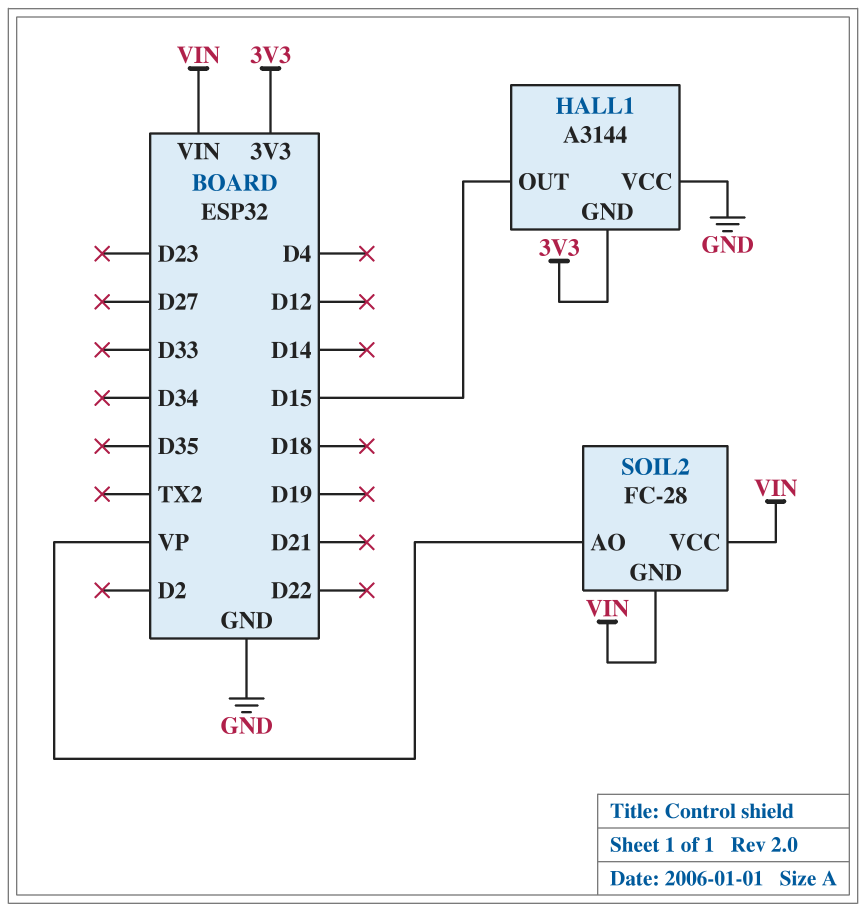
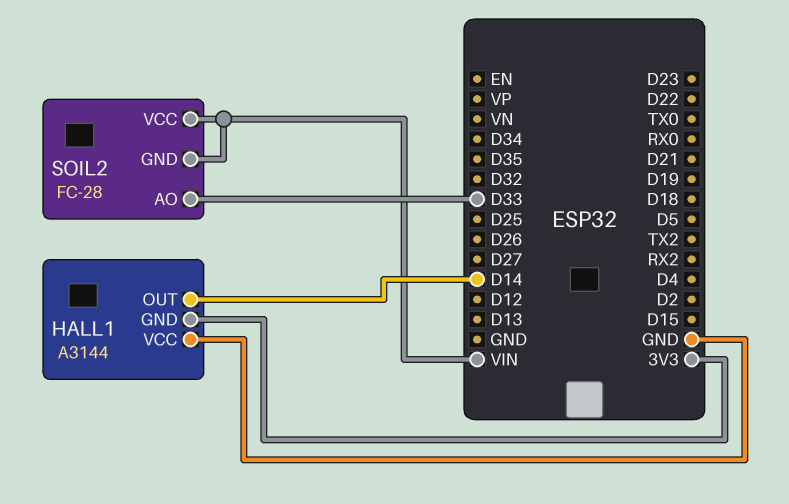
HALL1 pin OUT: D15 -> D14
SOIL2 pin AO: VP -> D33

